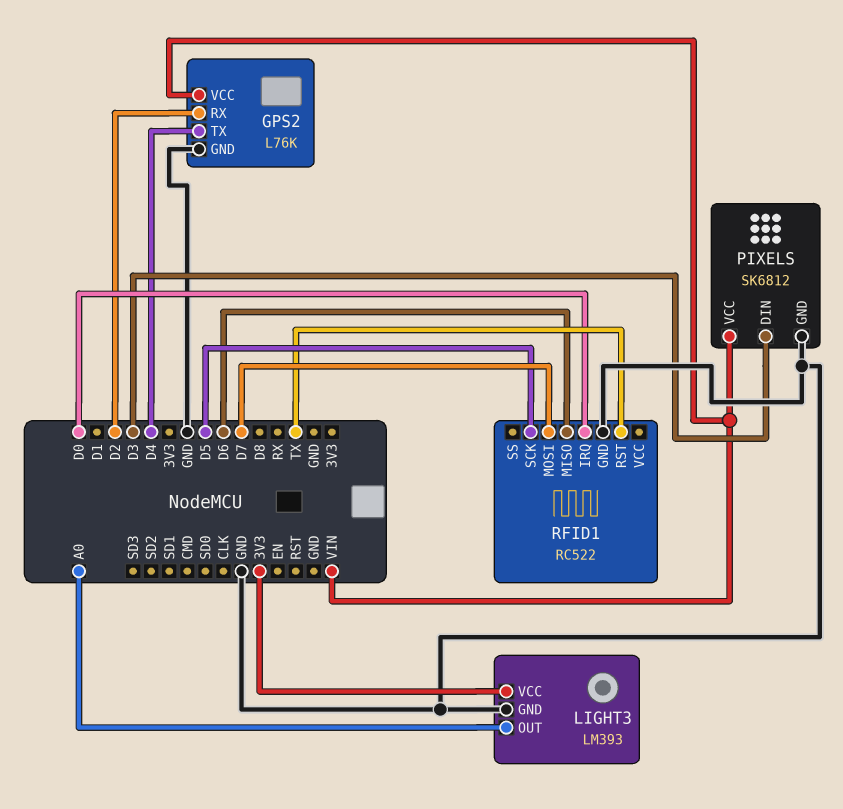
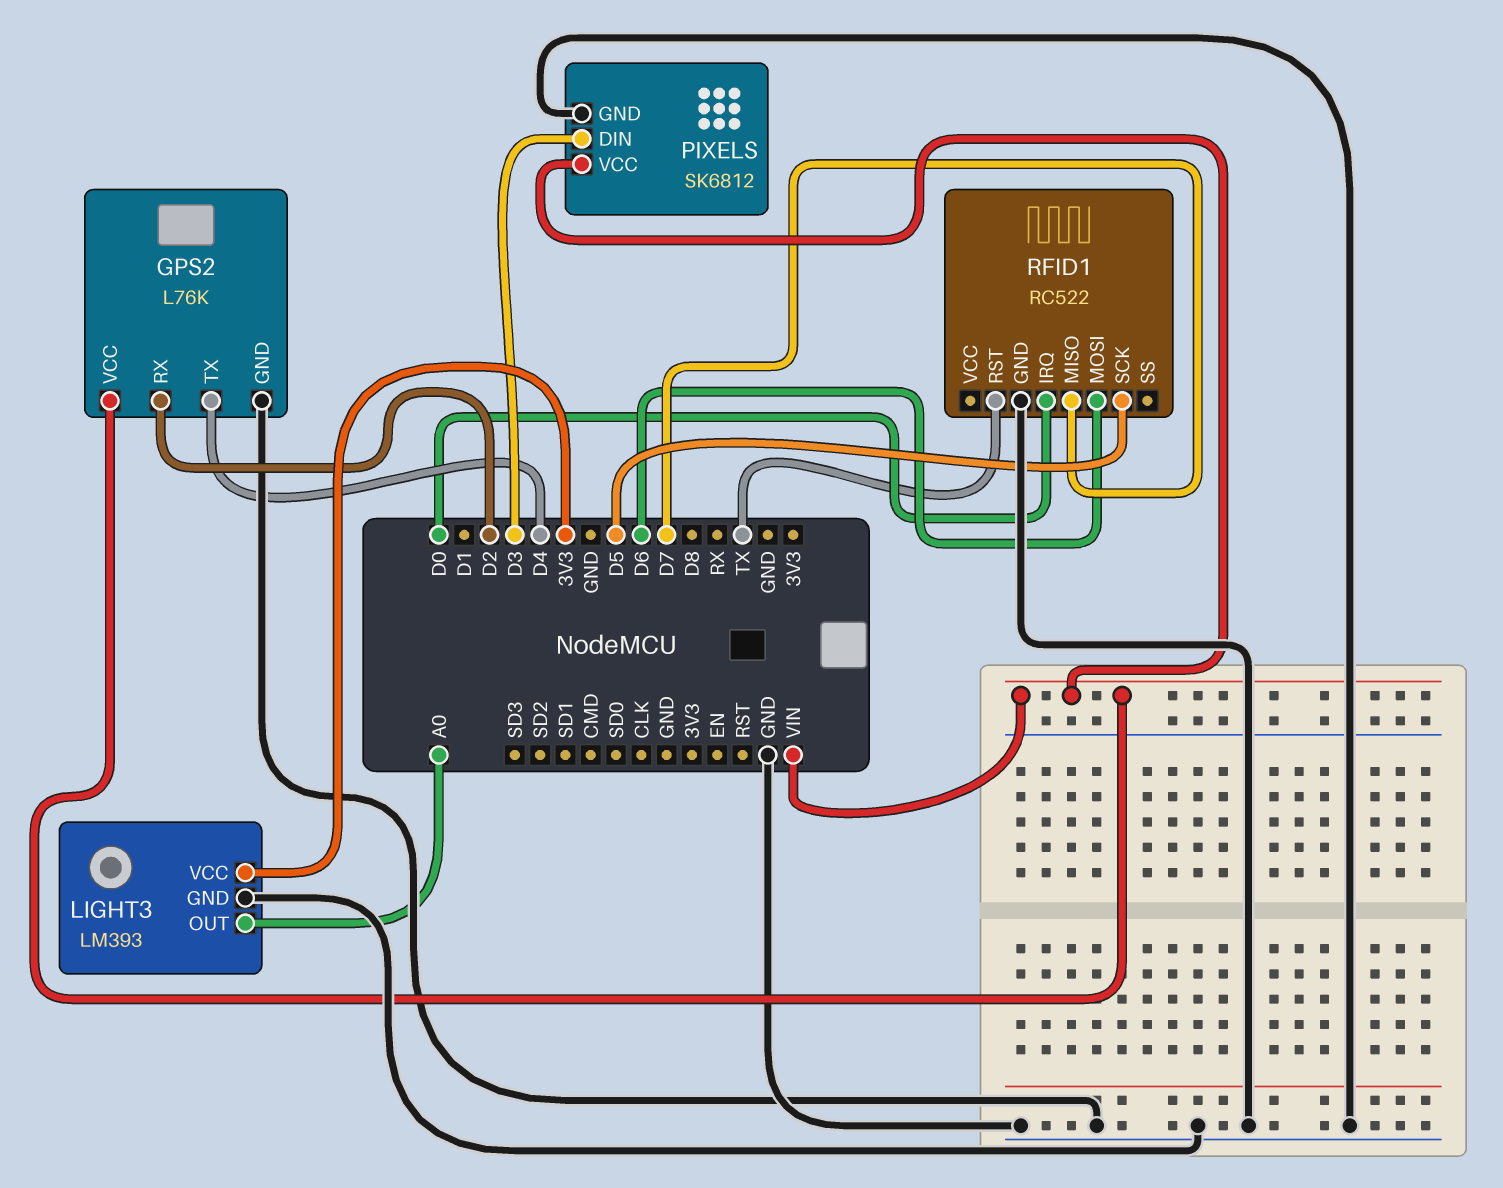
RFID1 pin MISO: D6 -> D7
RFID1 pin MOSI: D7 -> D6

